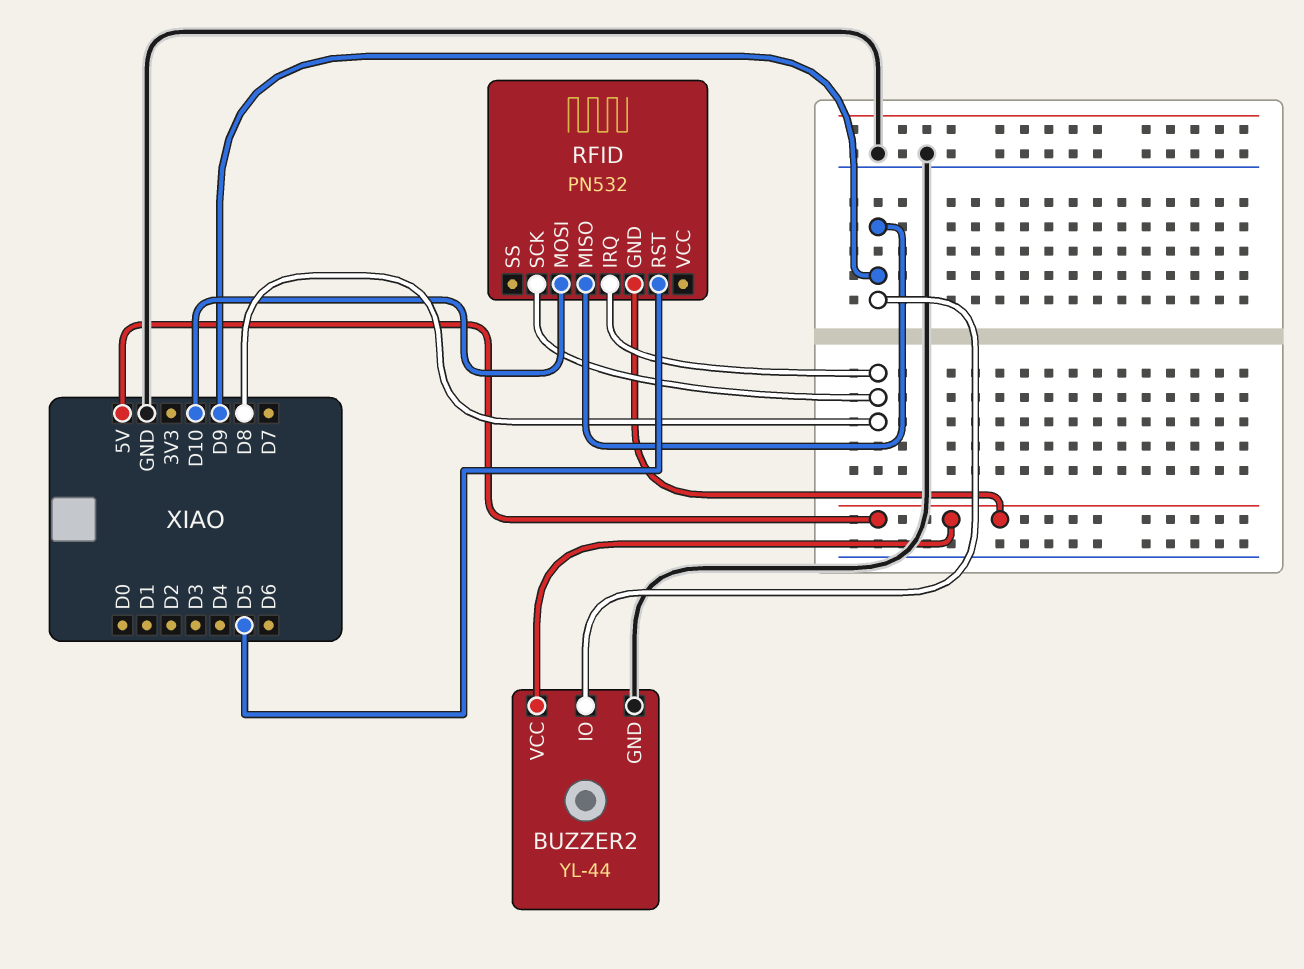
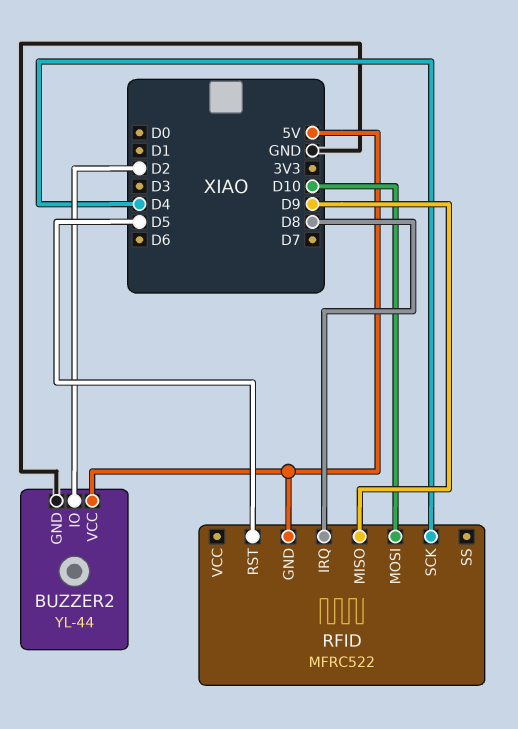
BUZZER2 pin IO: D9 -> D2
RFID: PN532 -> MFRC522
RFID pin SCK: D8 -> D4

